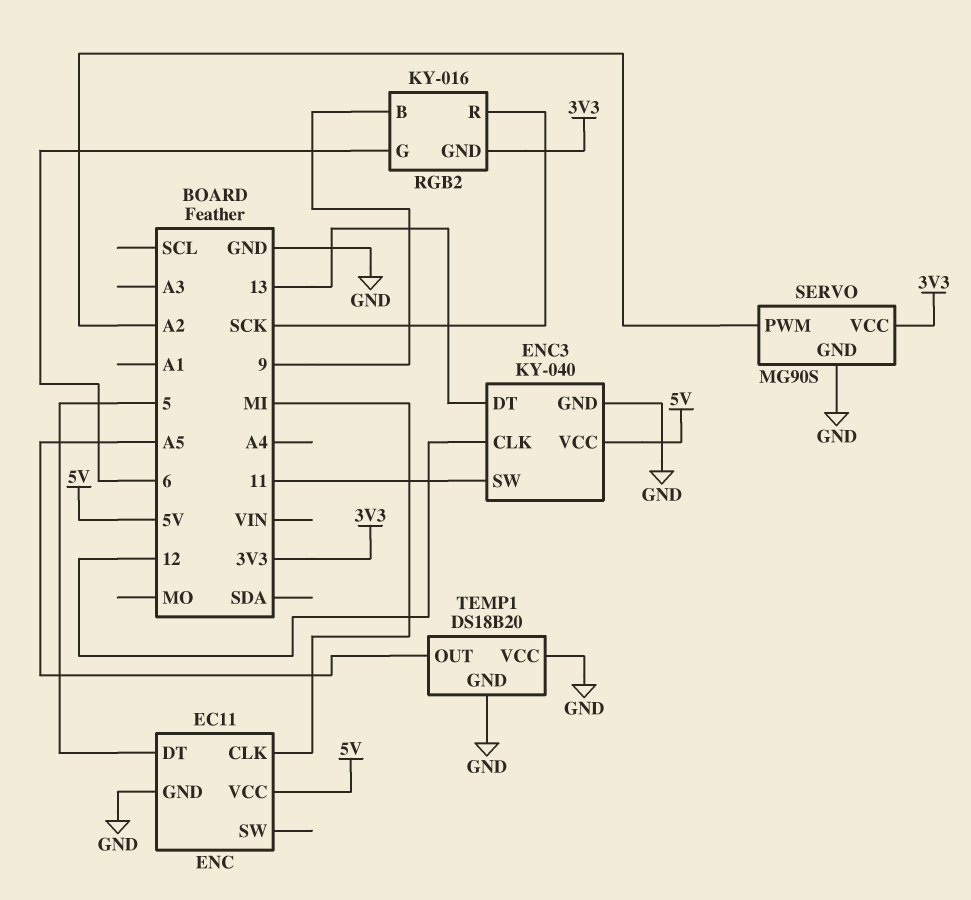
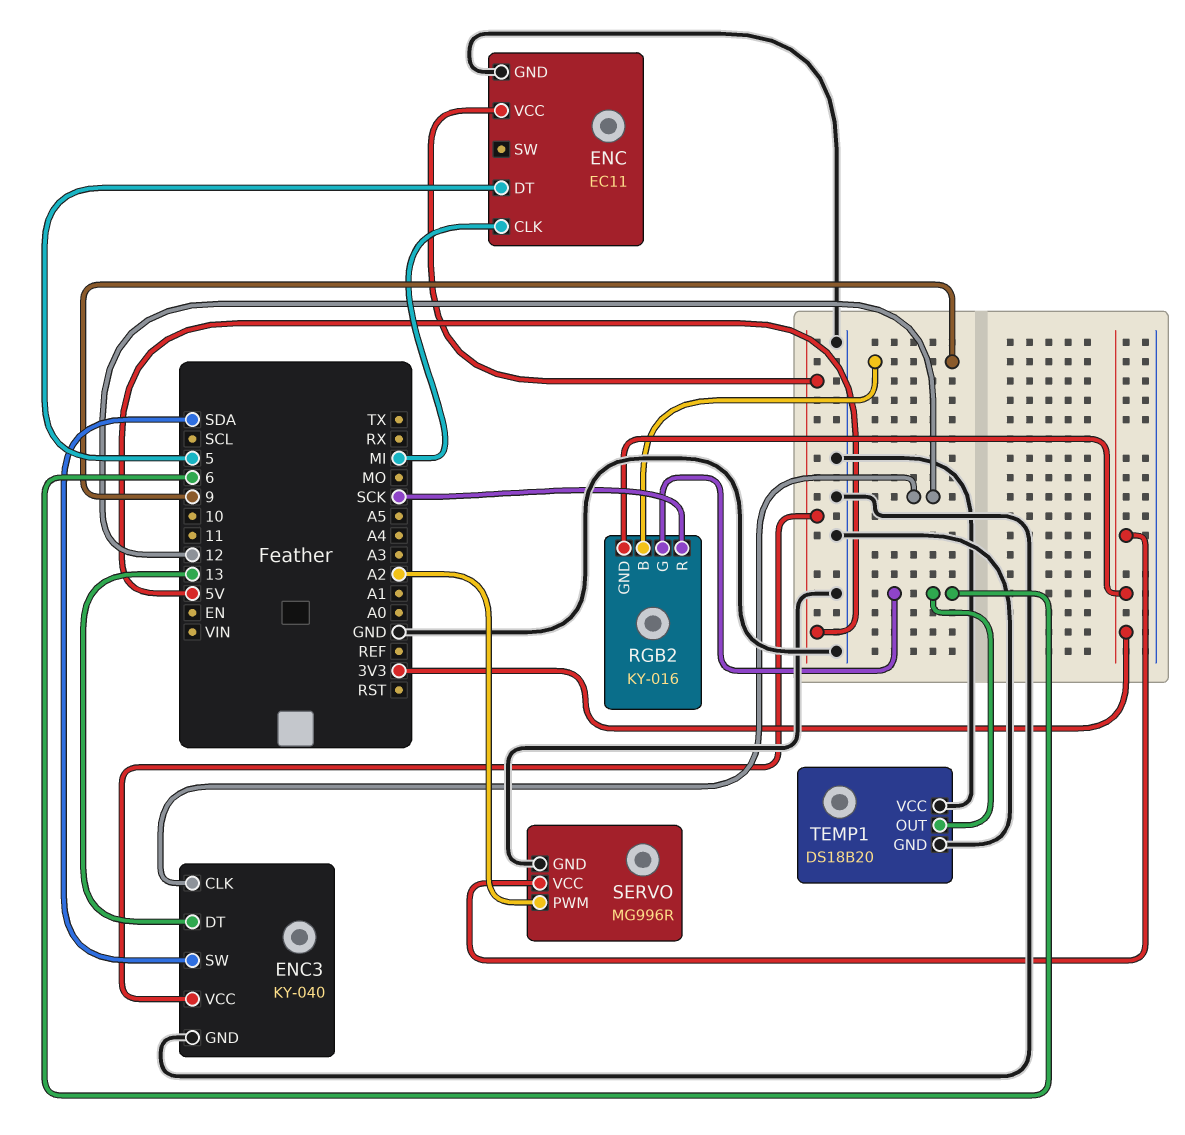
ENC3 pin SW: 11 -> SDA
SERVO: MG90S -> MG996R
TEMP1 pin OUT: A5 -> 6

